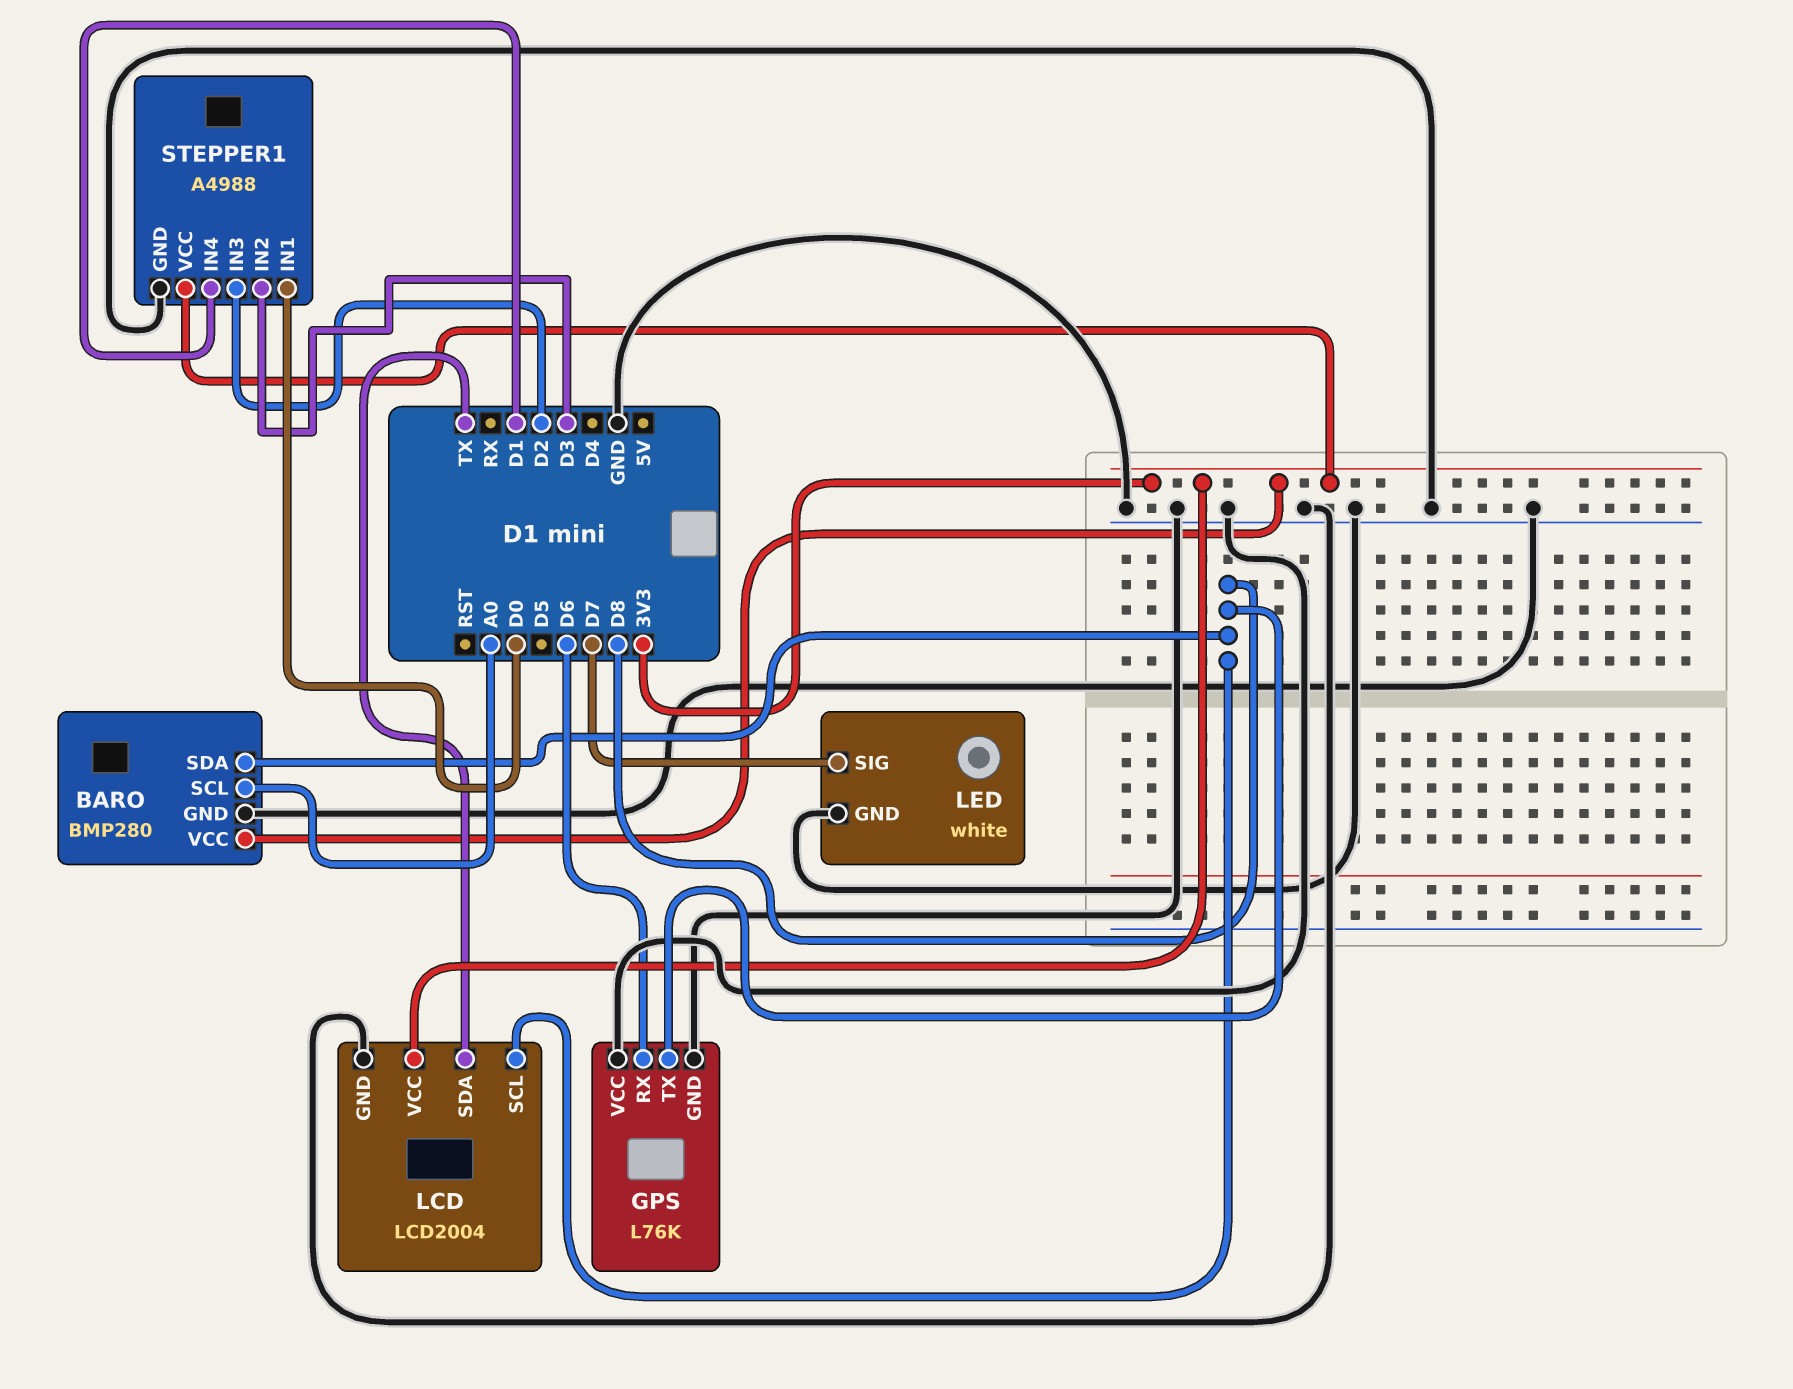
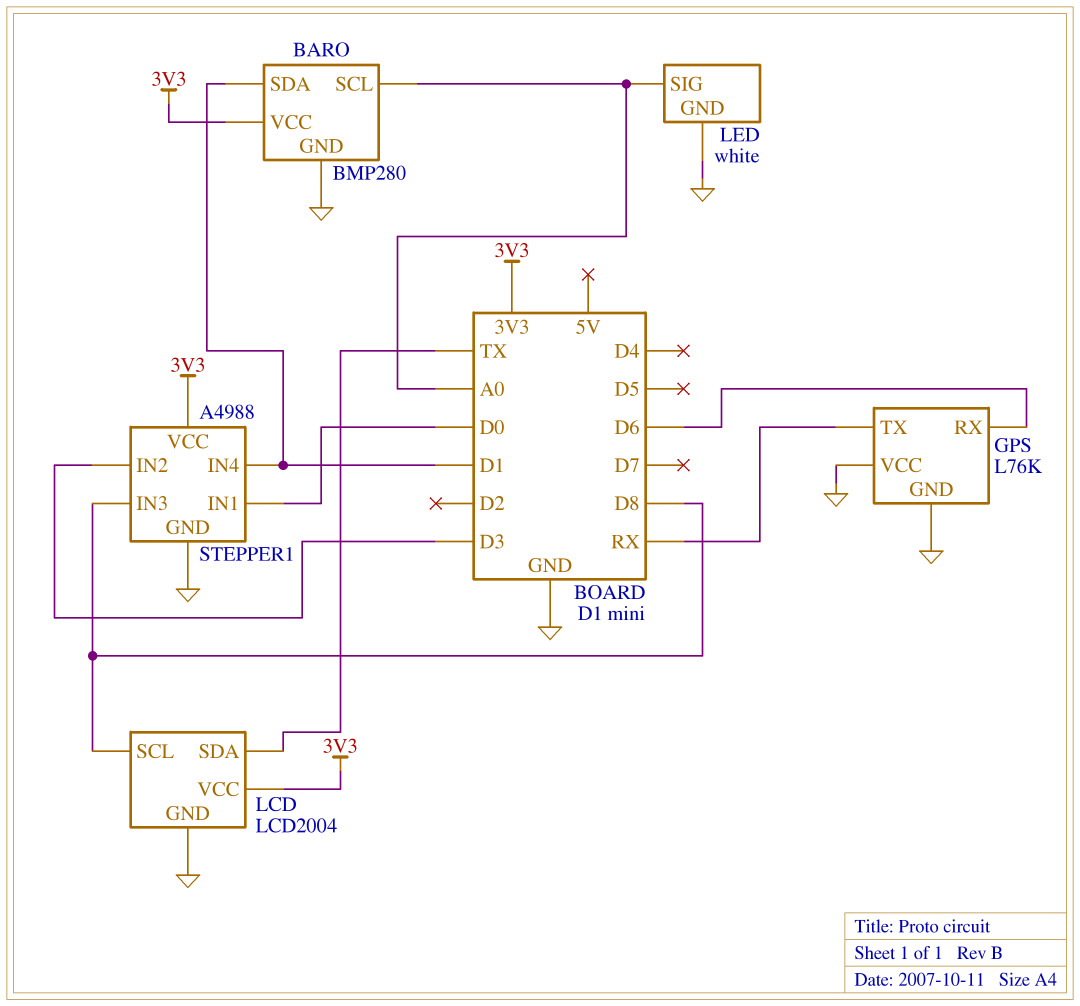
BARO pin SDA: D8 -> D1
GPS pin TX: D8 -> RX
LED pin SIG: D7 -> A0
STEPPER1 pin IN3: D2 -> D8

